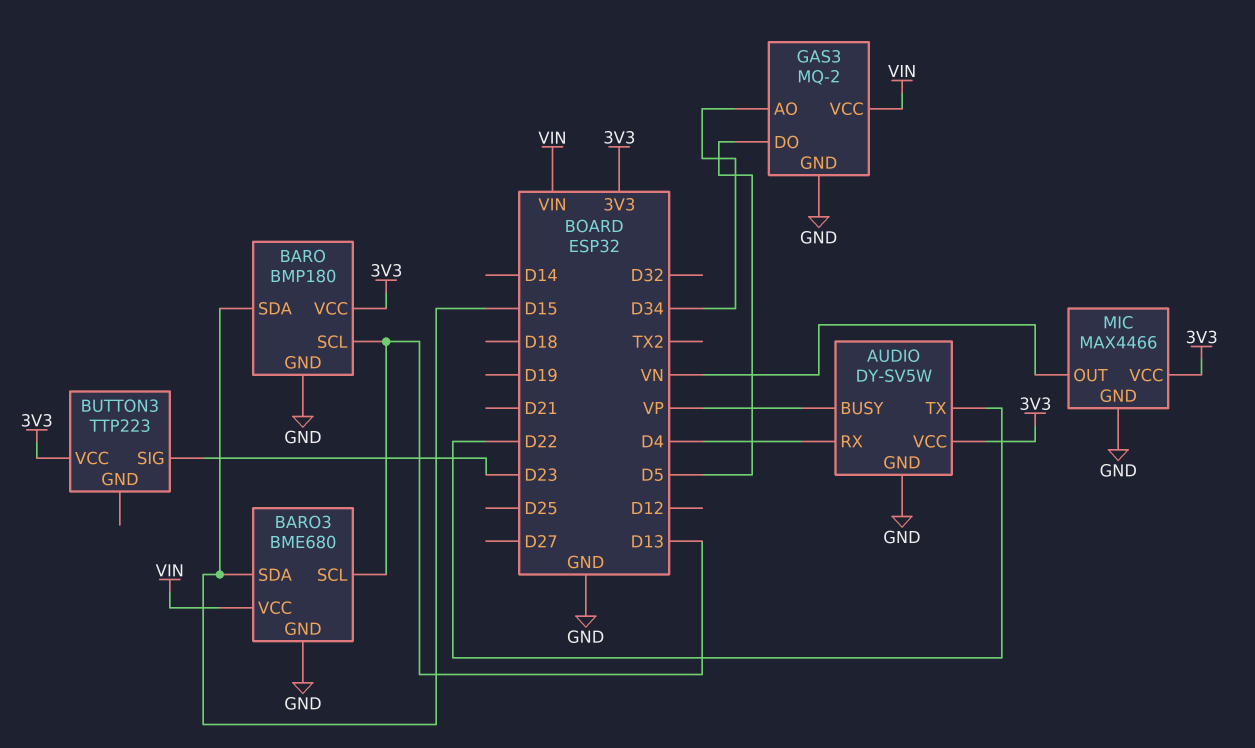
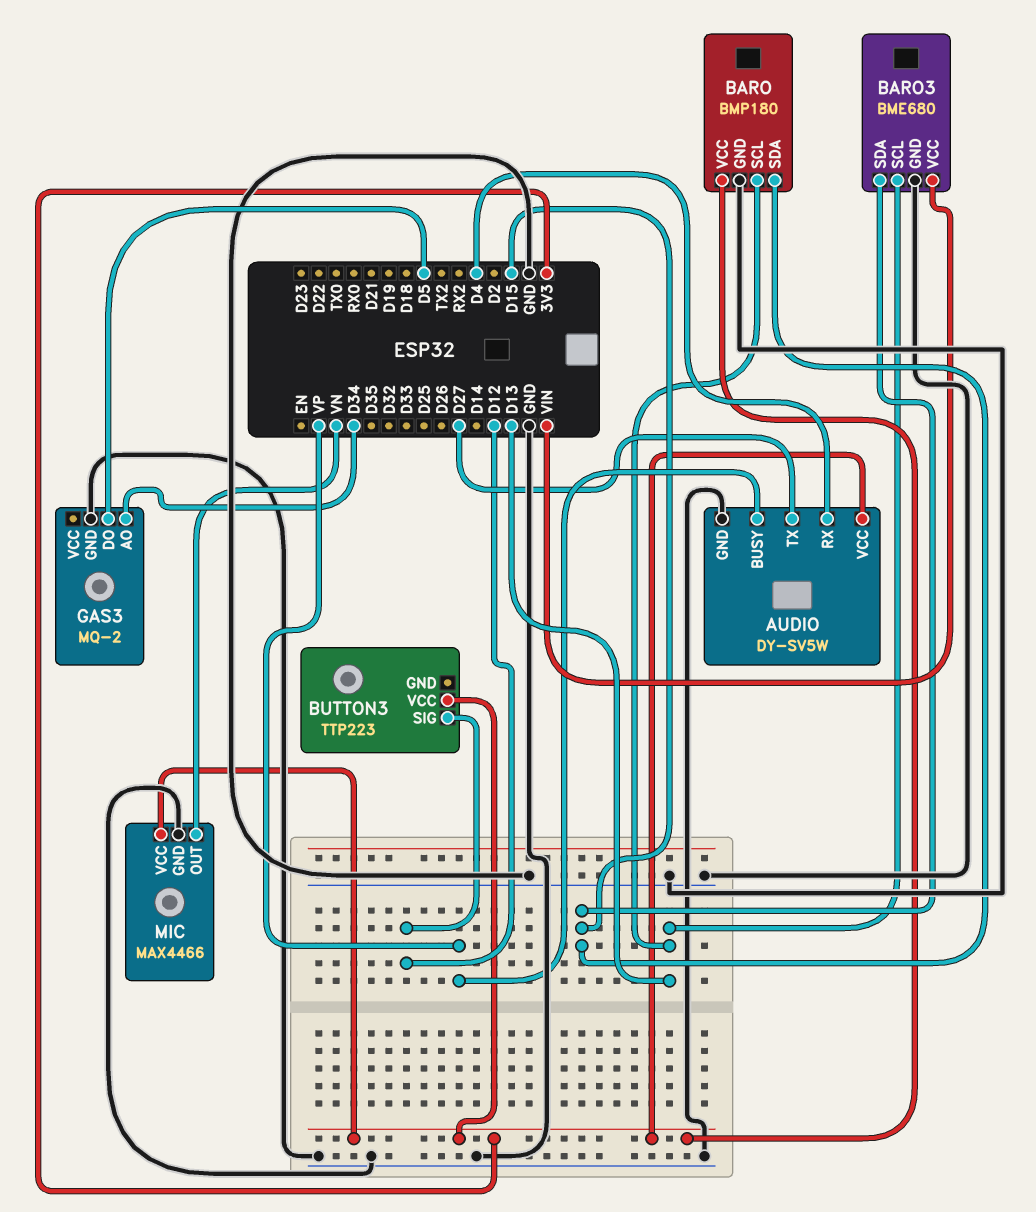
AUDIO pin TX: D22 -> D27
BUTTON3 pin SIG: D23 -> D12
GAS3 pin VCC: VIN -> none

